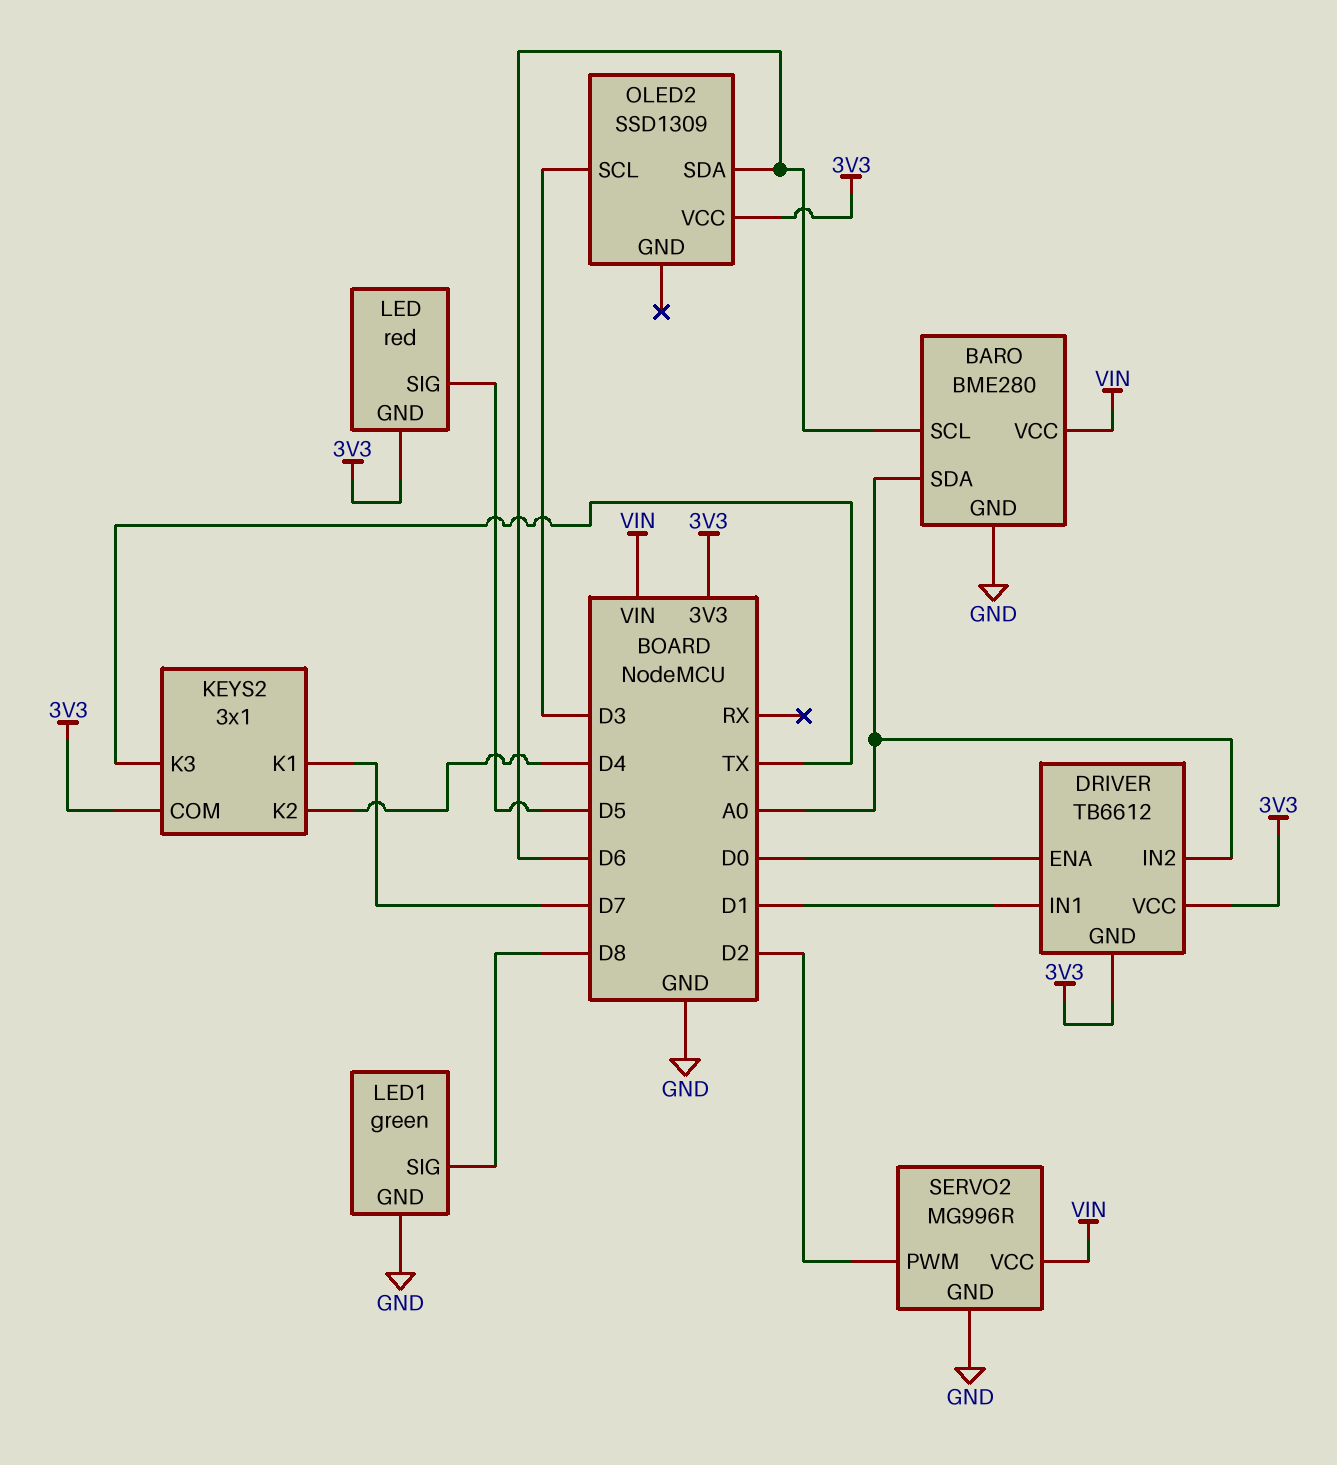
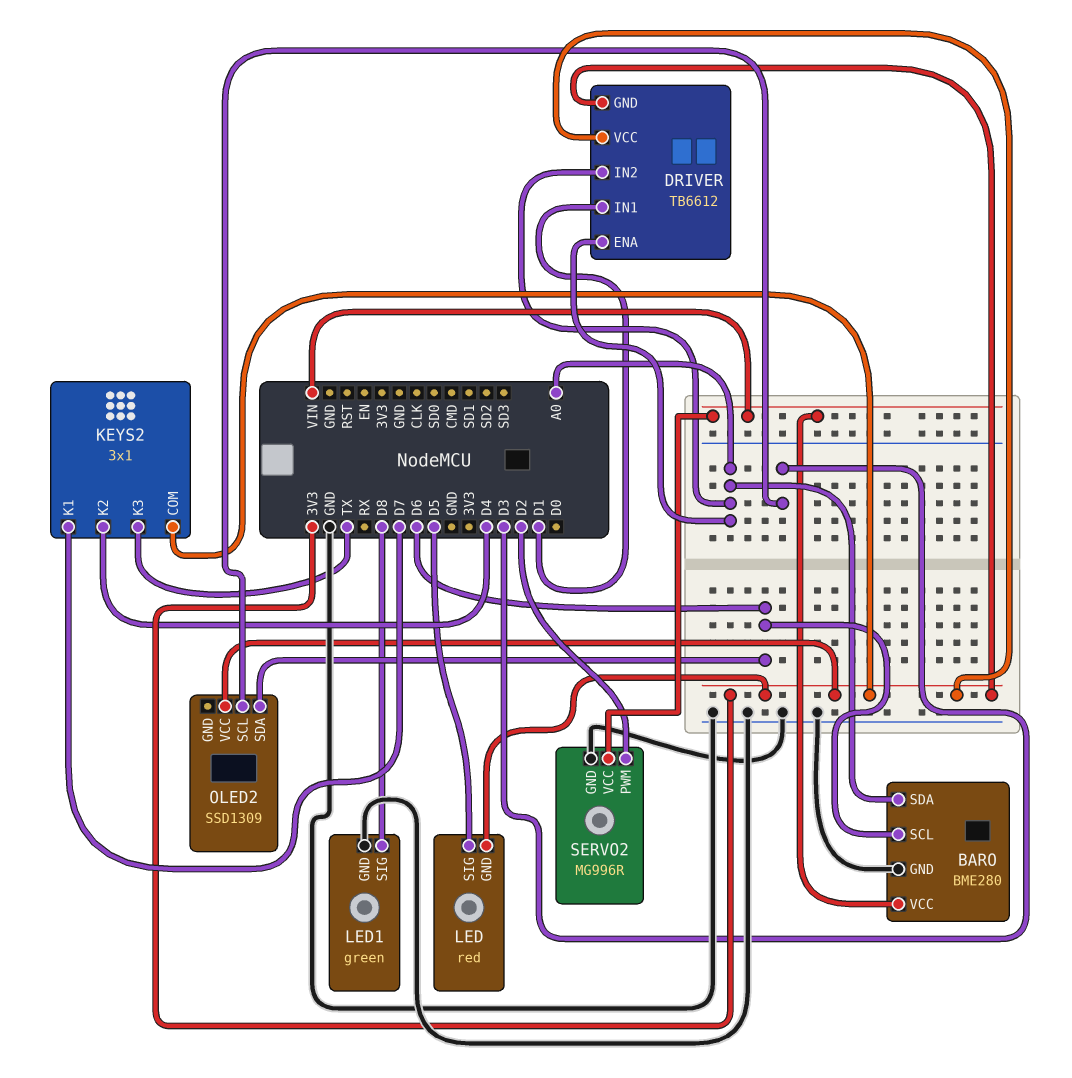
DRIVER pin ENA: D0 -> A0

